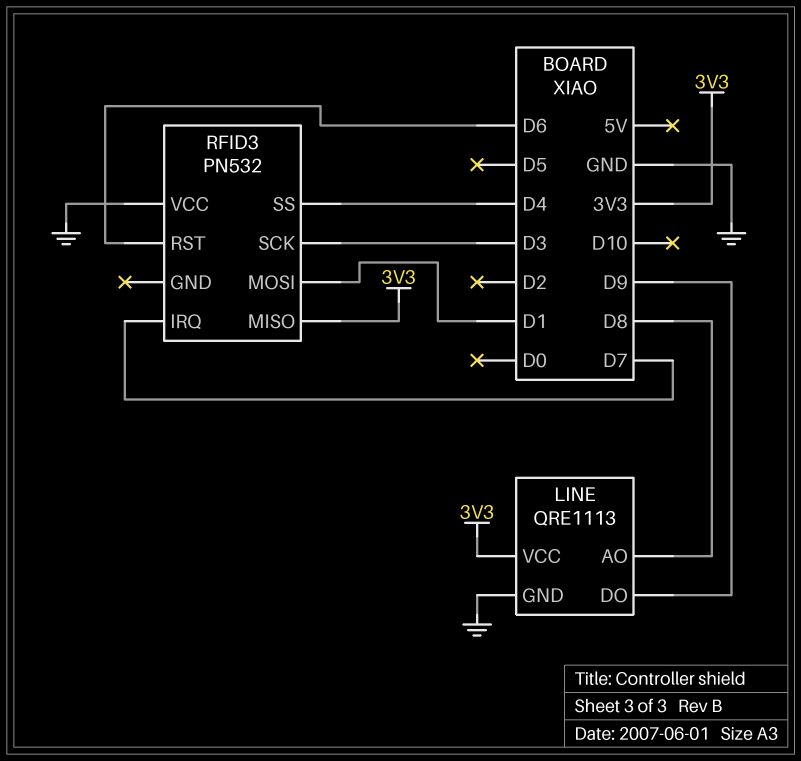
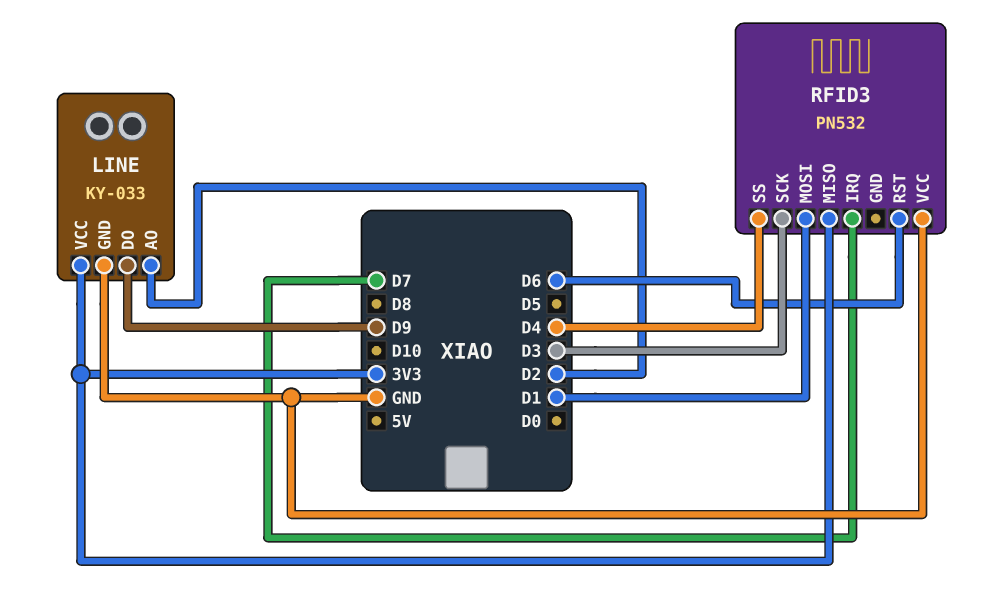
LINE: QRE1113 -> KY-033
LINE pin AO: D8 -> D2

